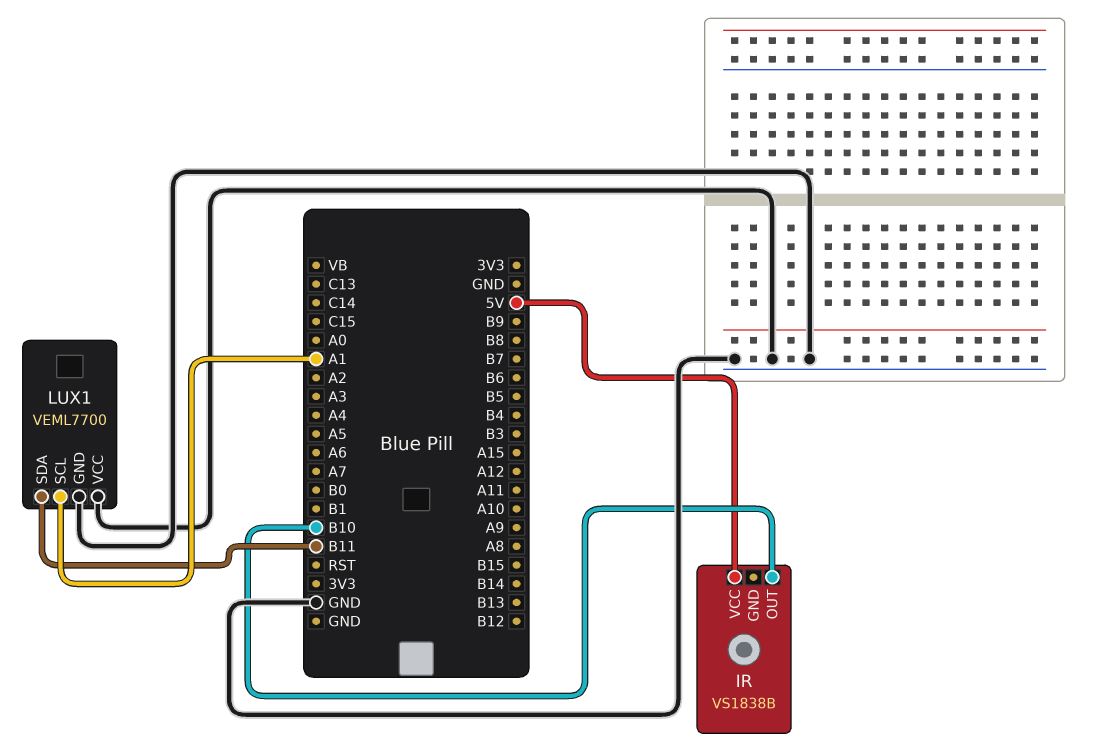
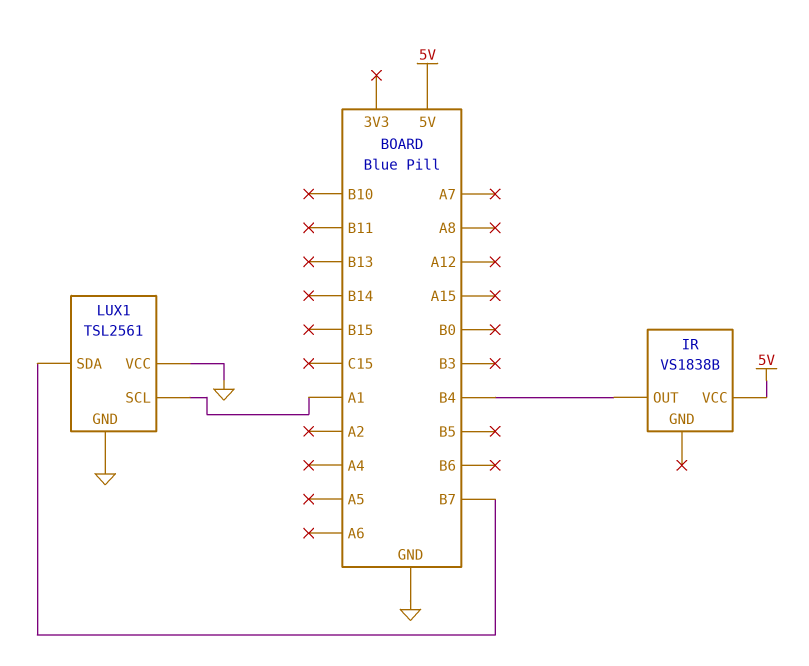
IR pin OUT: B10 -> B4
LUX1: VEML7700 -> TSL2561
LUX1 pin SDA: B11 -> B7

